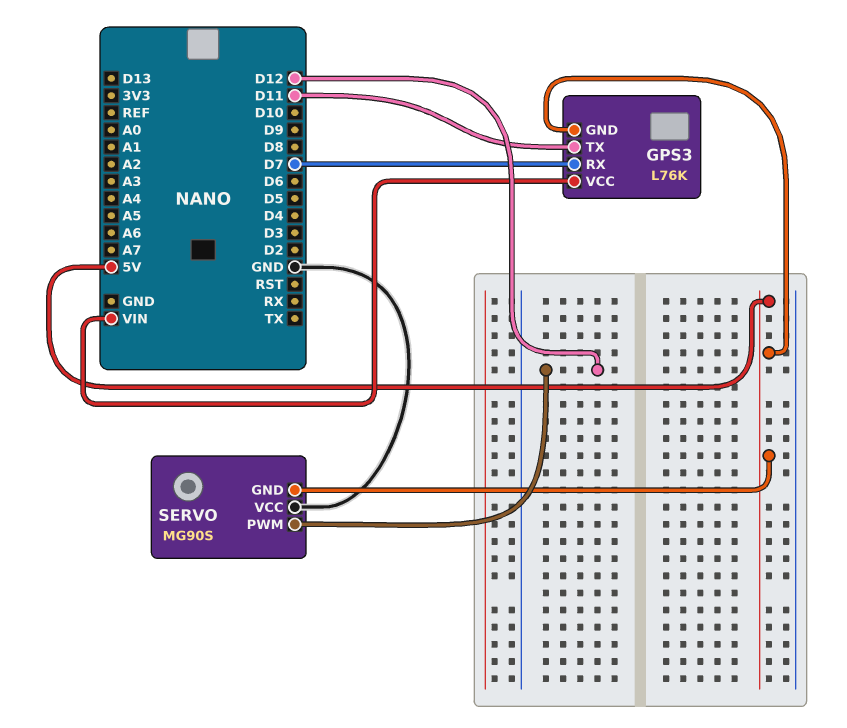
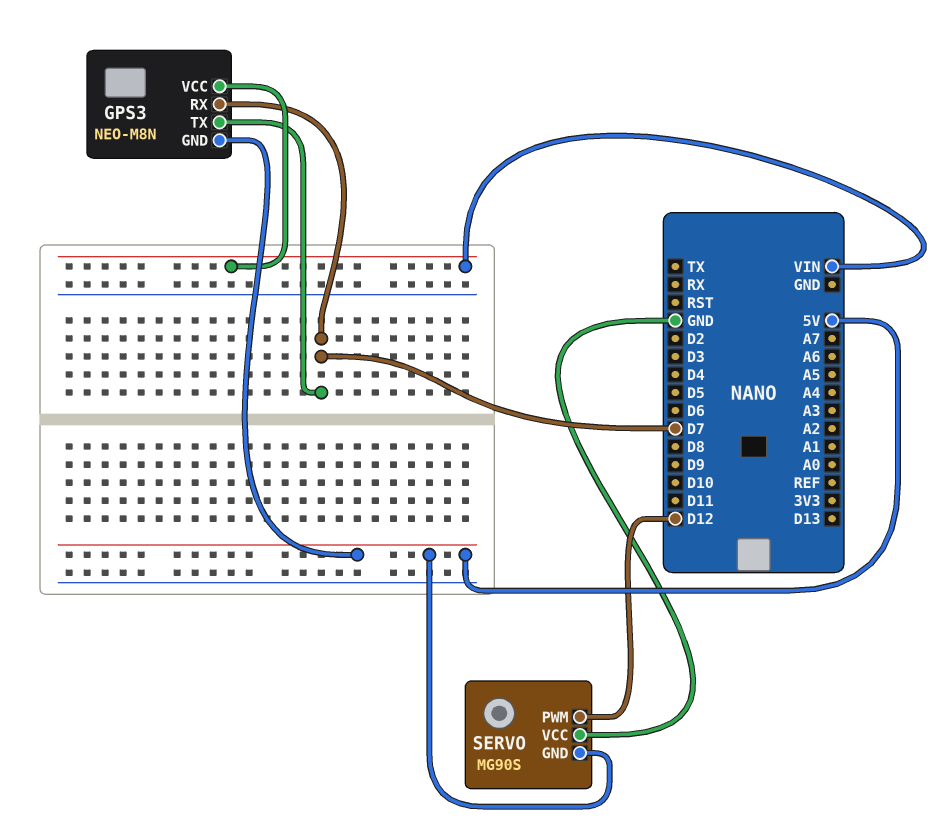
GPS3: L76K -> NEO-M8N
GPS3 pin TX: D11 -> D7

